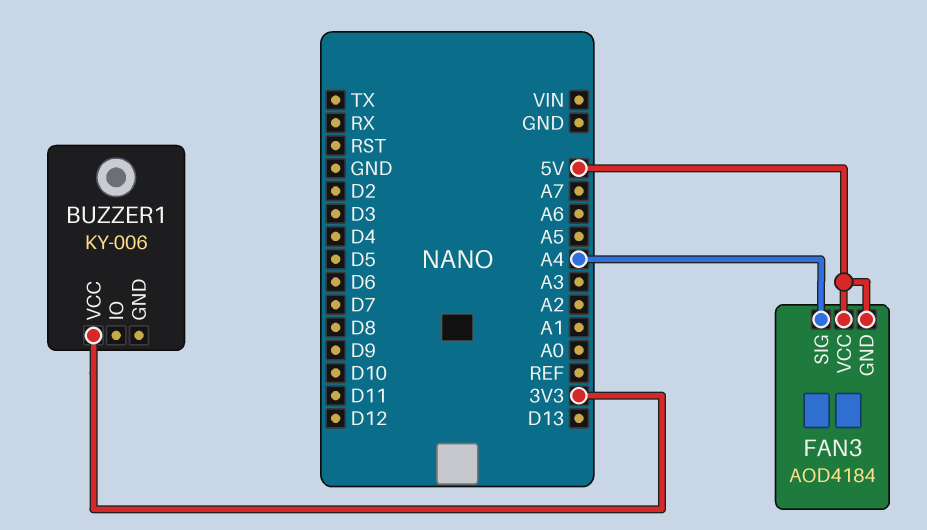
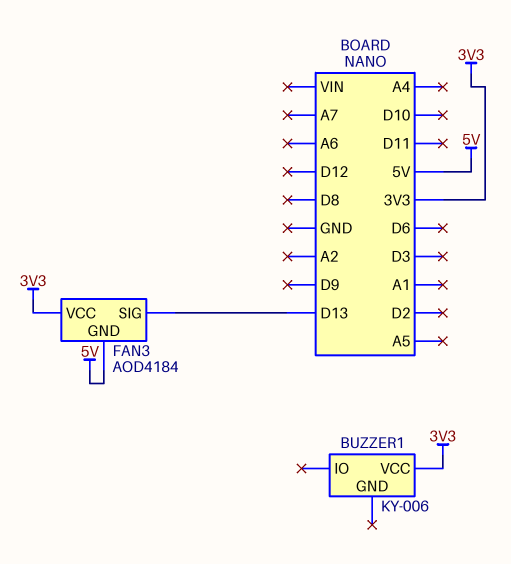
FAN3 pin SIG: A4 -> D13
FAN3 pin VCC: 5V -> 3V3

